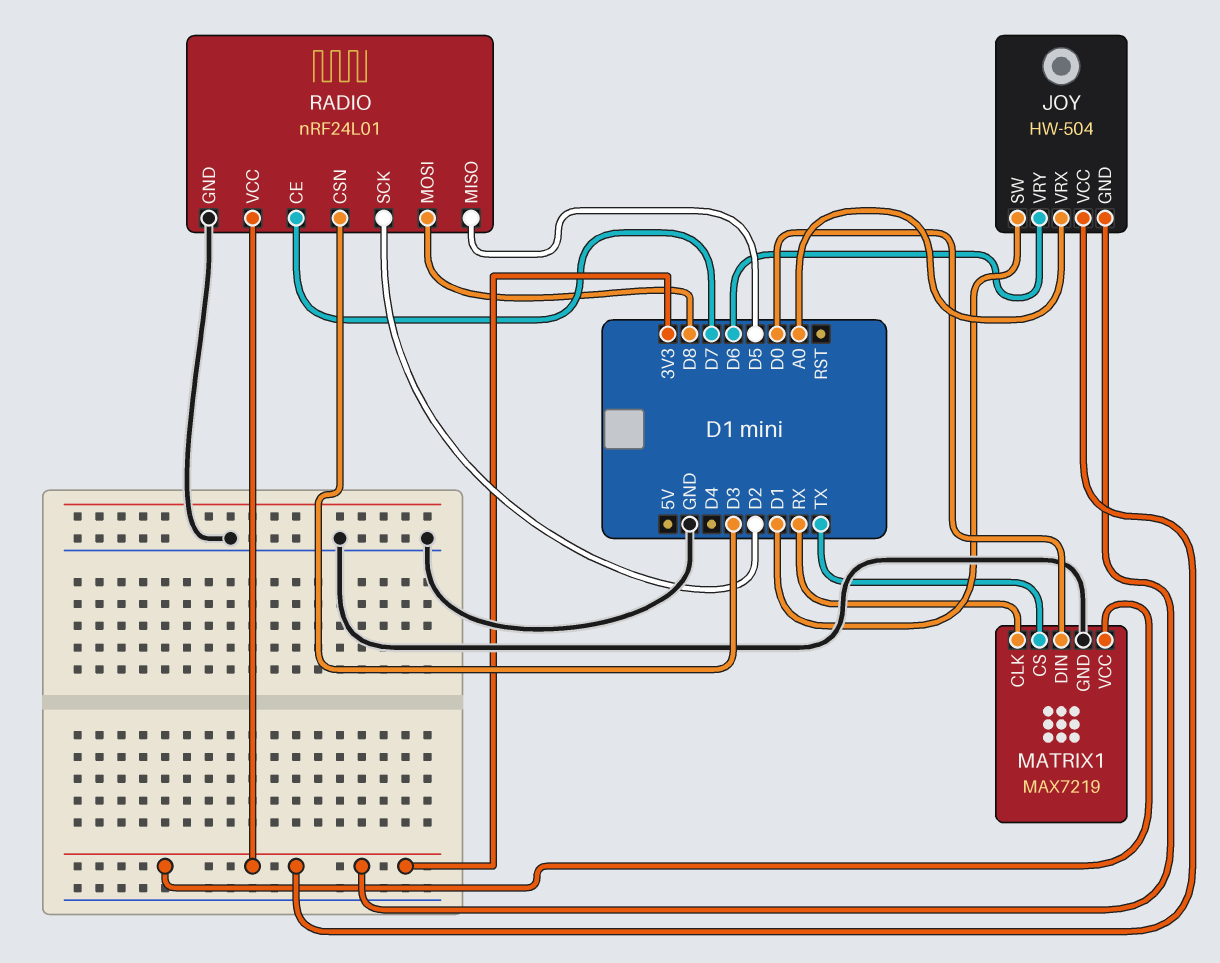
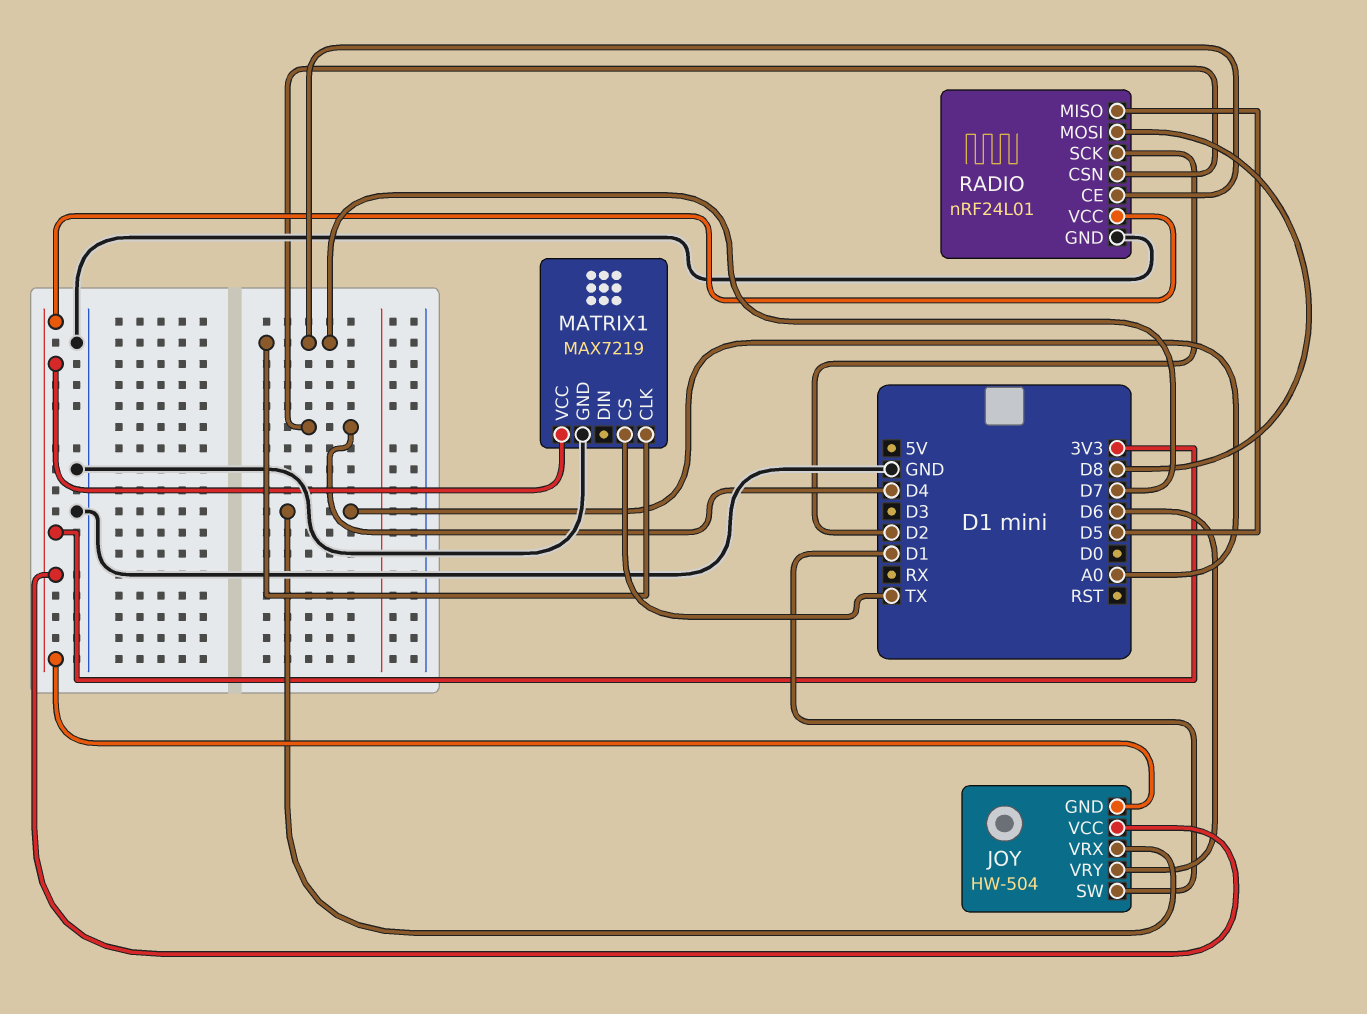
MATRIX1 pin CLK: RX -> D7
MATRIX1 pin DIN: D0 -> none
RADIO pin CSN: D3 -> D4

